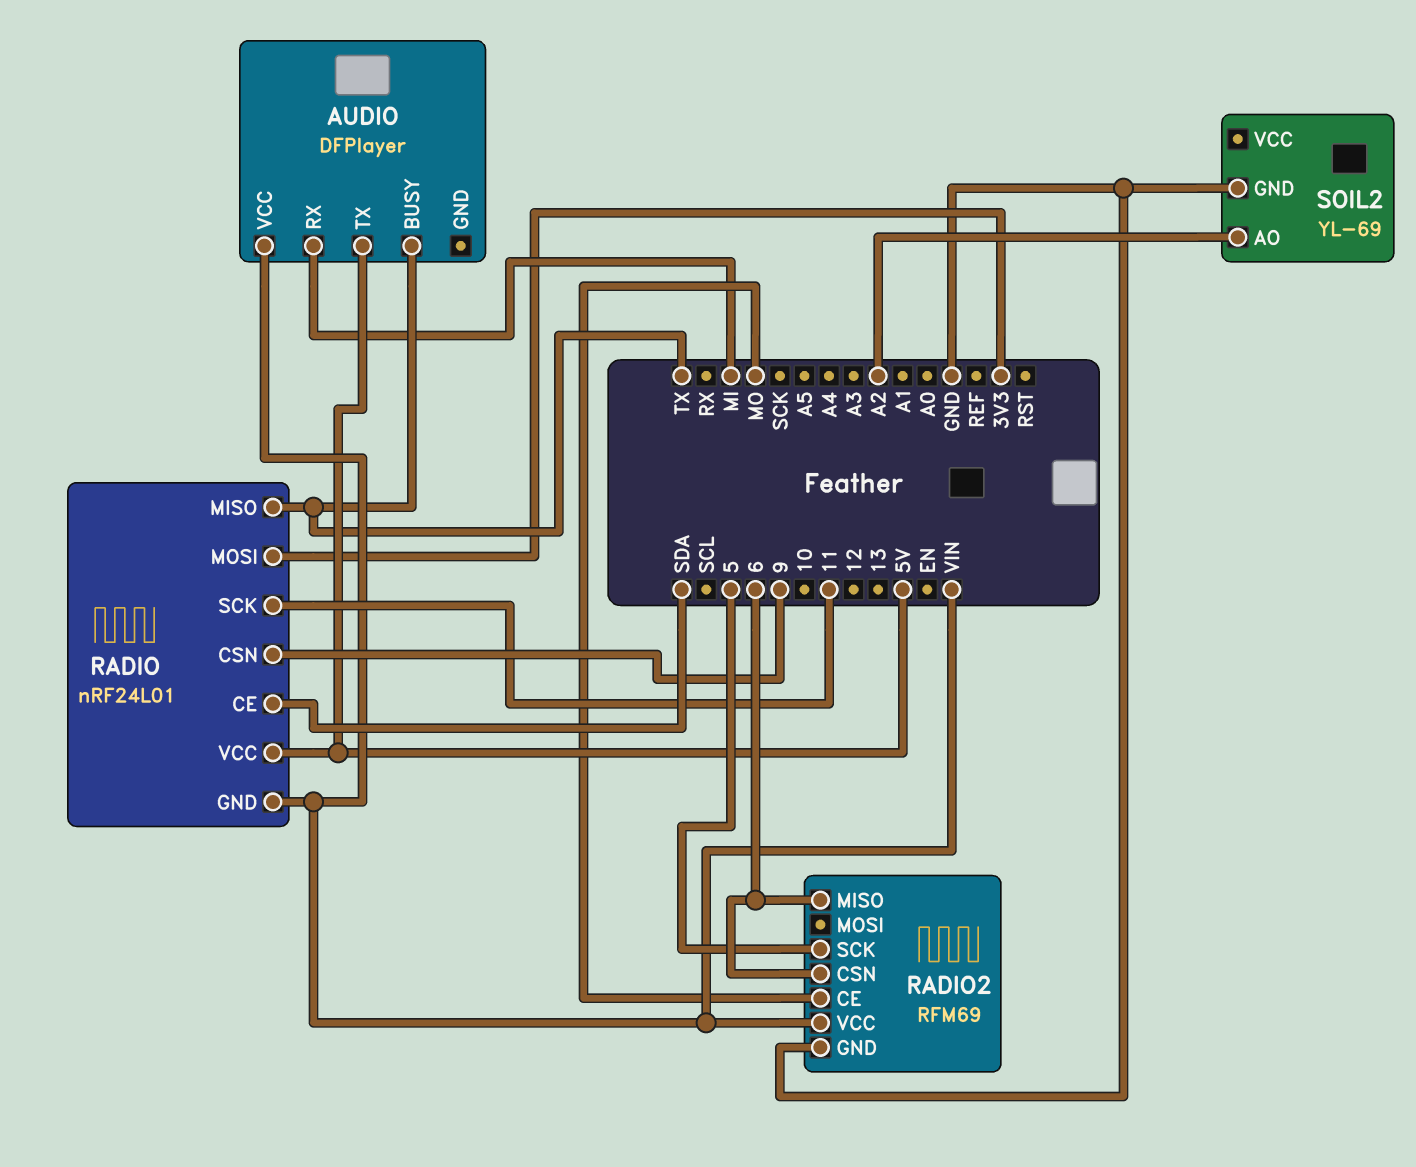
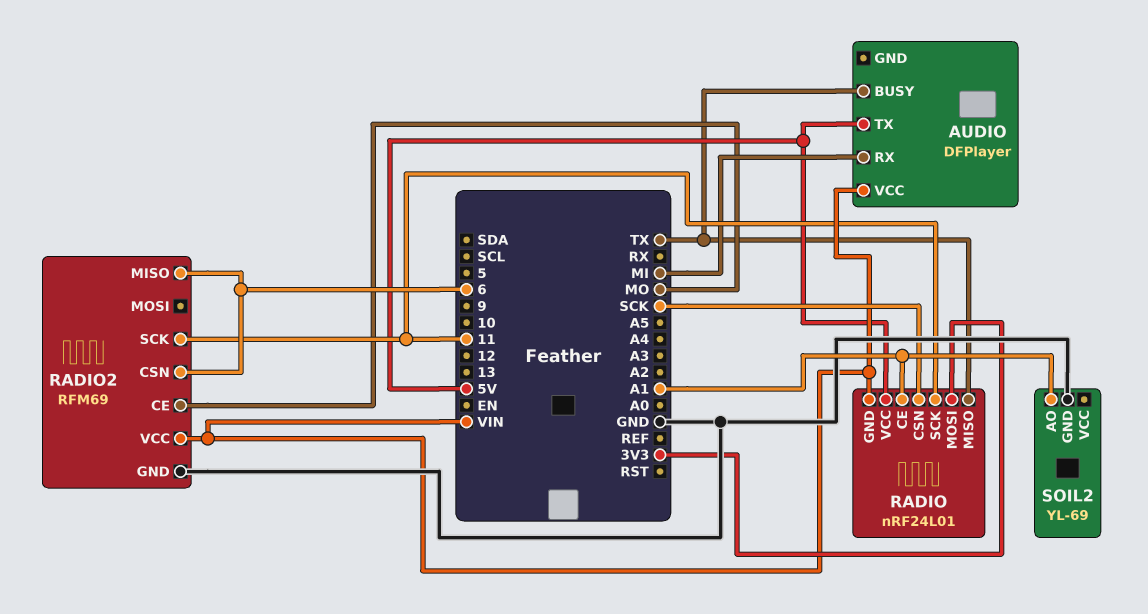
RADIO pin CE: SDA -> A1
RADIO pin CSN: 9 -> SCK
RADIO2 pin SCK: 5 -> 11
SOIL2 pin AO: A2 -> A1

